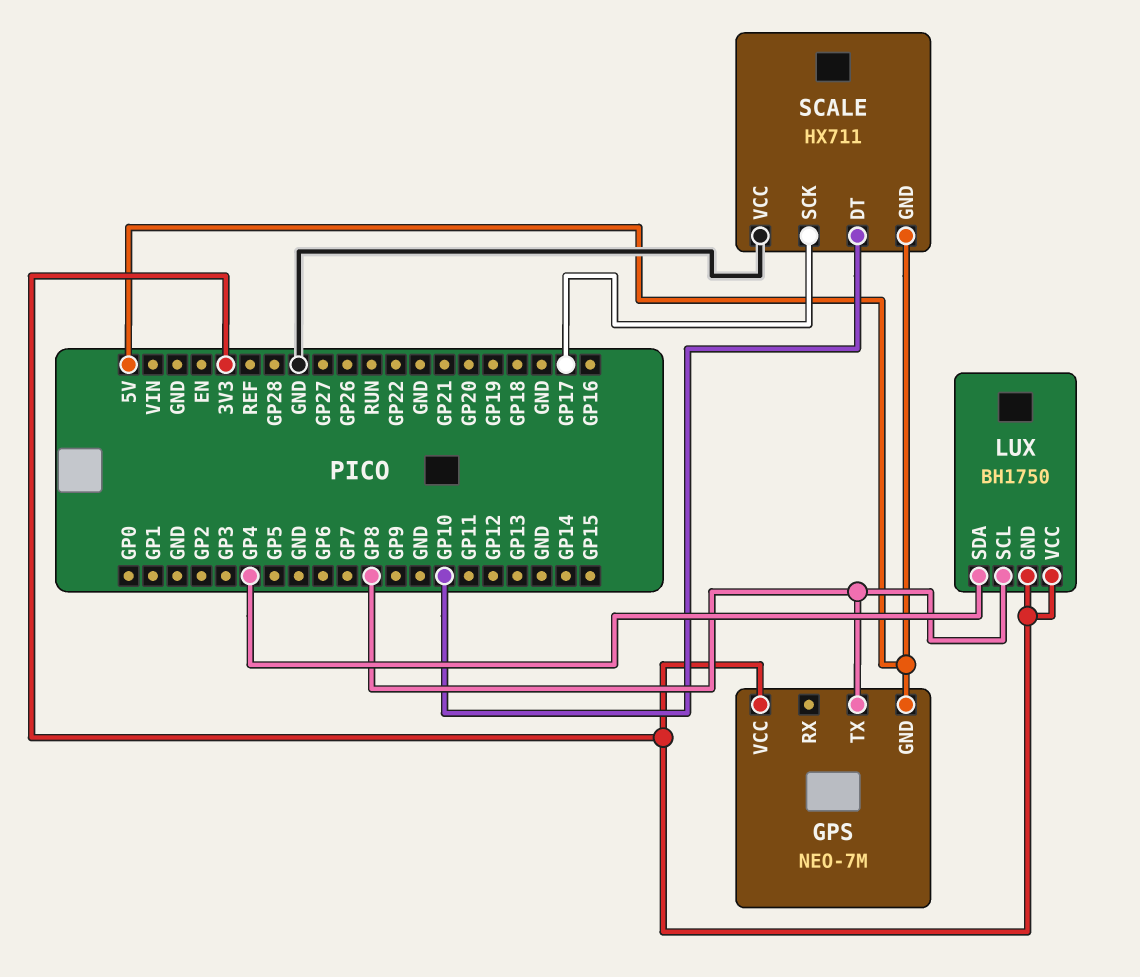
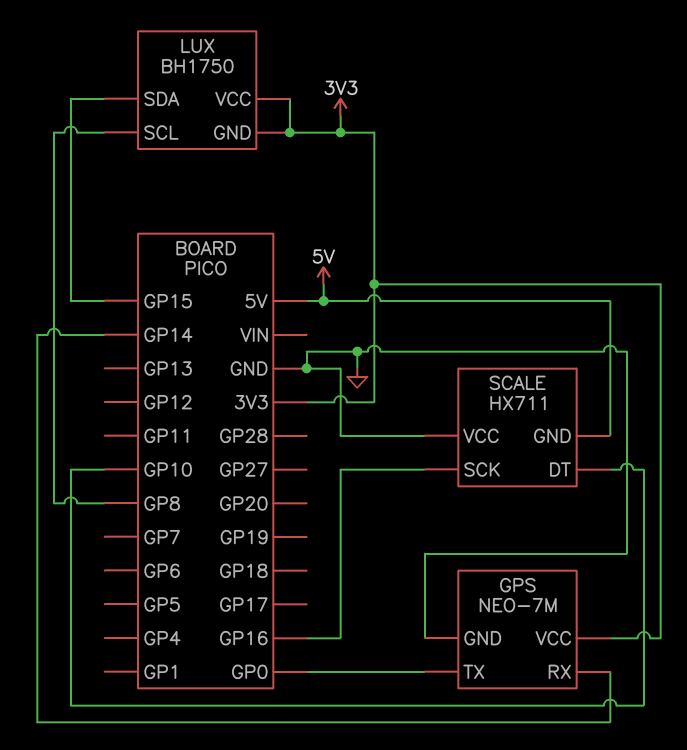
GPS pin GND: 5V -> GND
GPS pin RX: none -> GP14
GPS pin TX: GP8 -> GP0
LUX pin SDA: GP4 -> GP15
SCALE pin SCK: GP17 -> GP16

